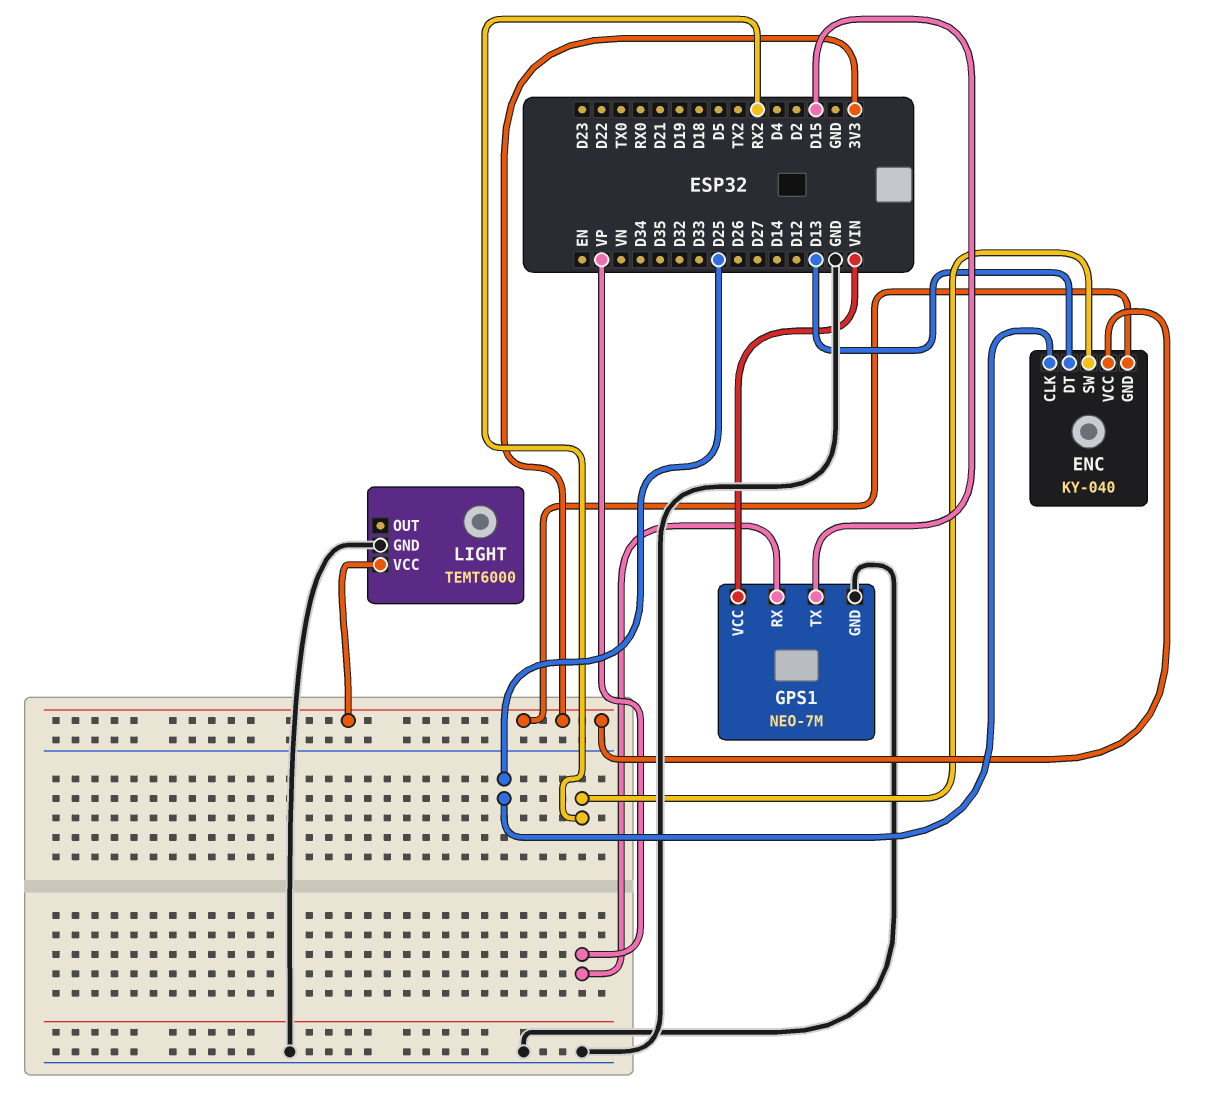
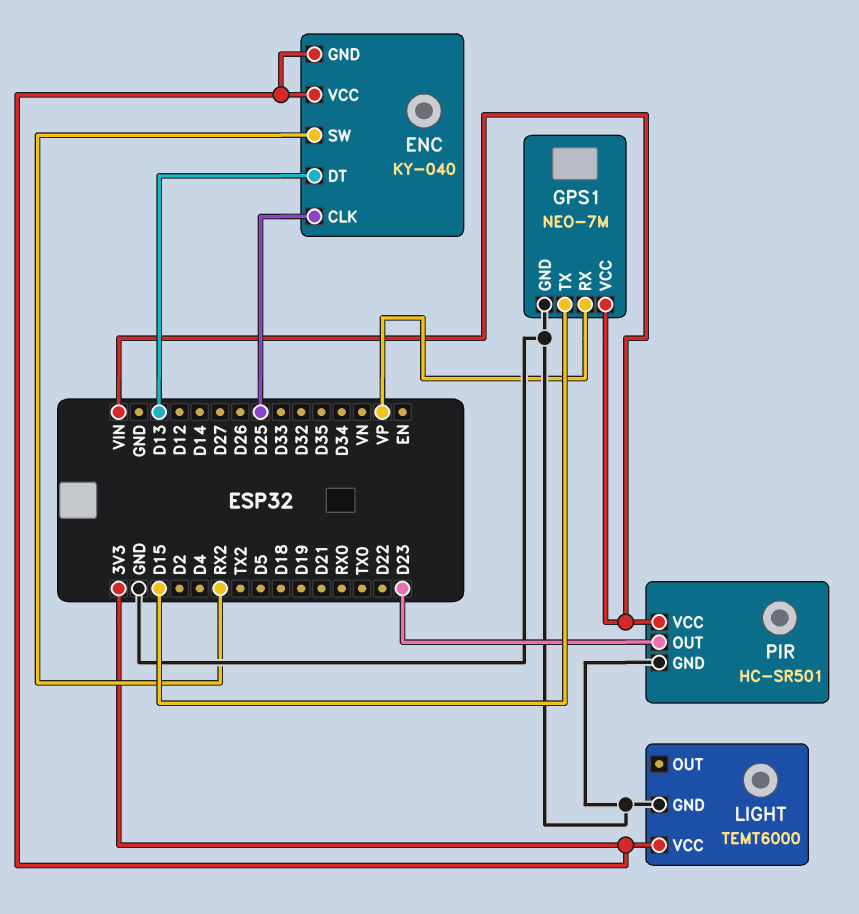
PIR: none -> HC-SR501
PIR pin GND: none -> GND
PIR pin OUT: none -> D23
PIR pin VCC: none -> VIN

